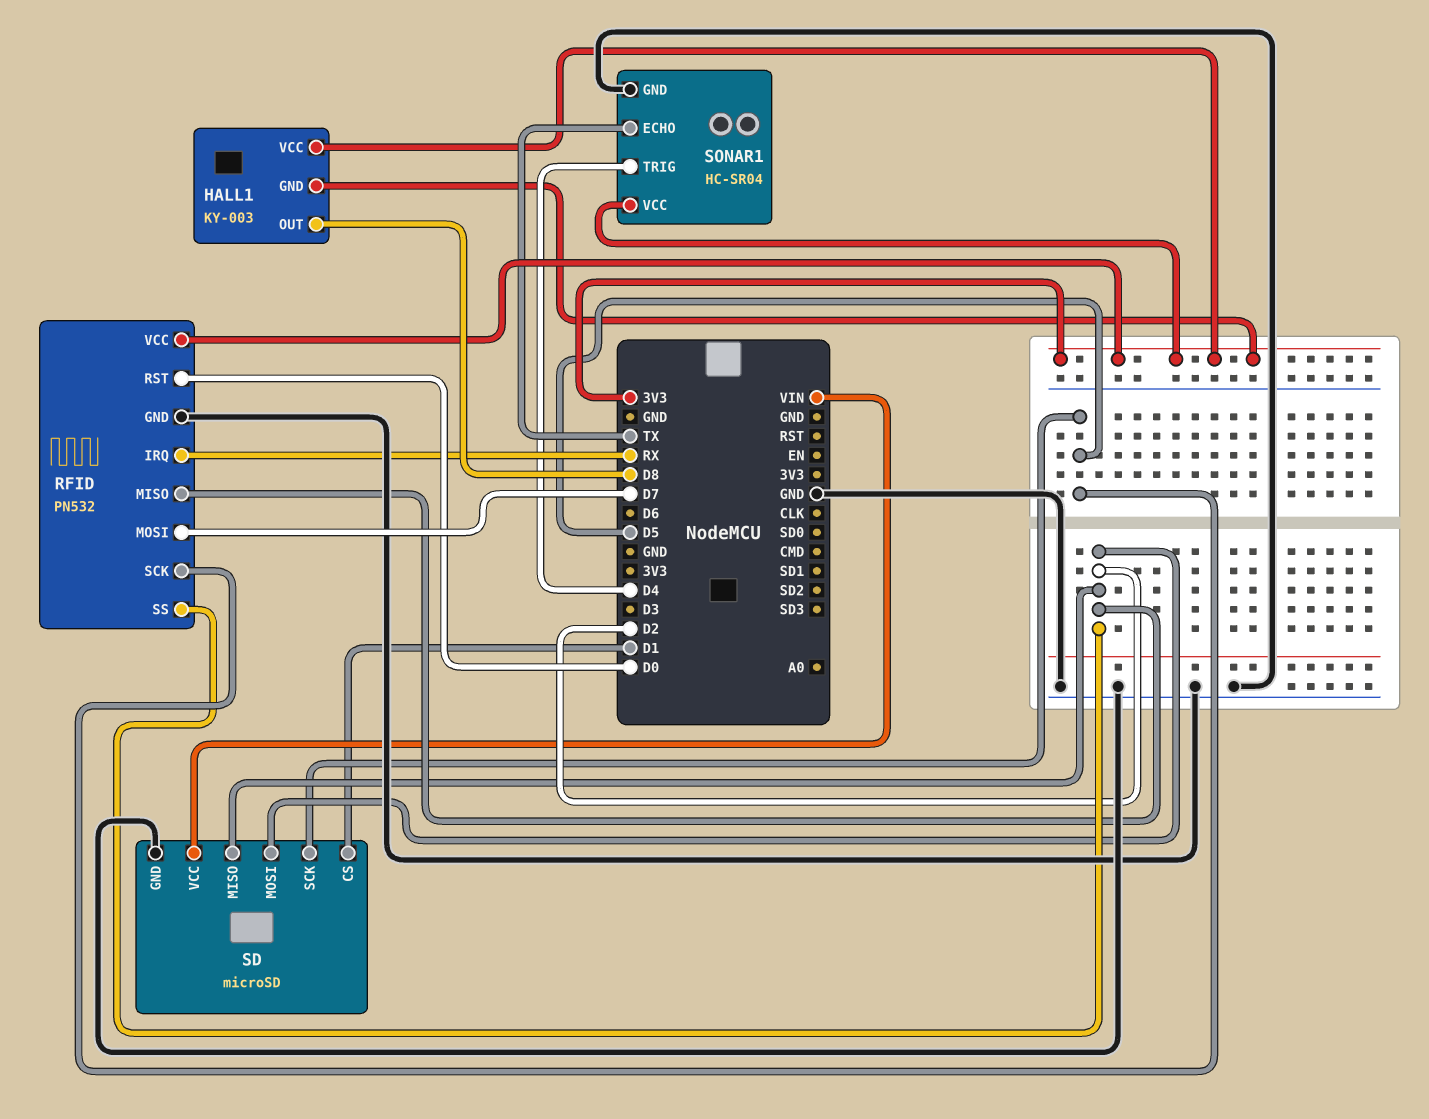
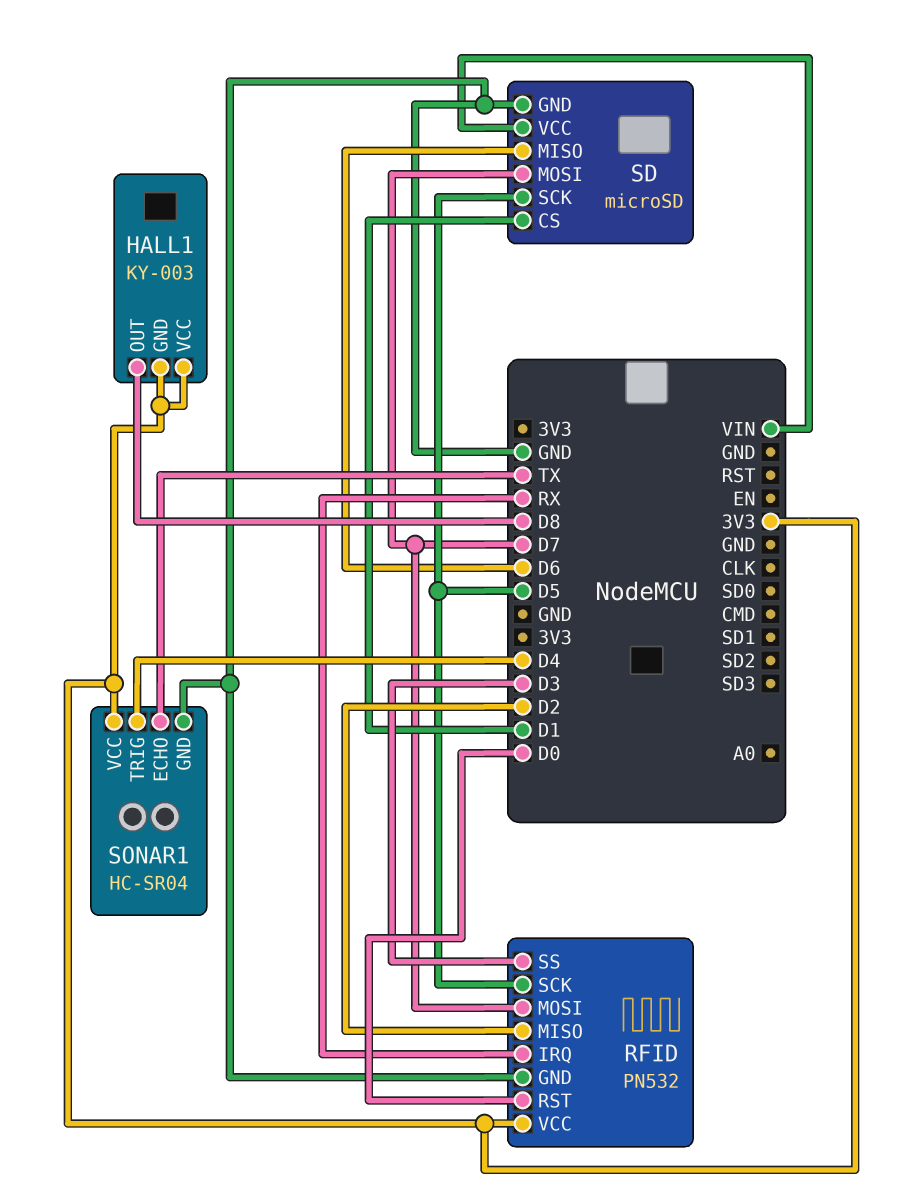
RFID pin SS: D2 -> D3
SD pin MISO: D2 -> D6
SD pin MOSI: D2 -> D7

